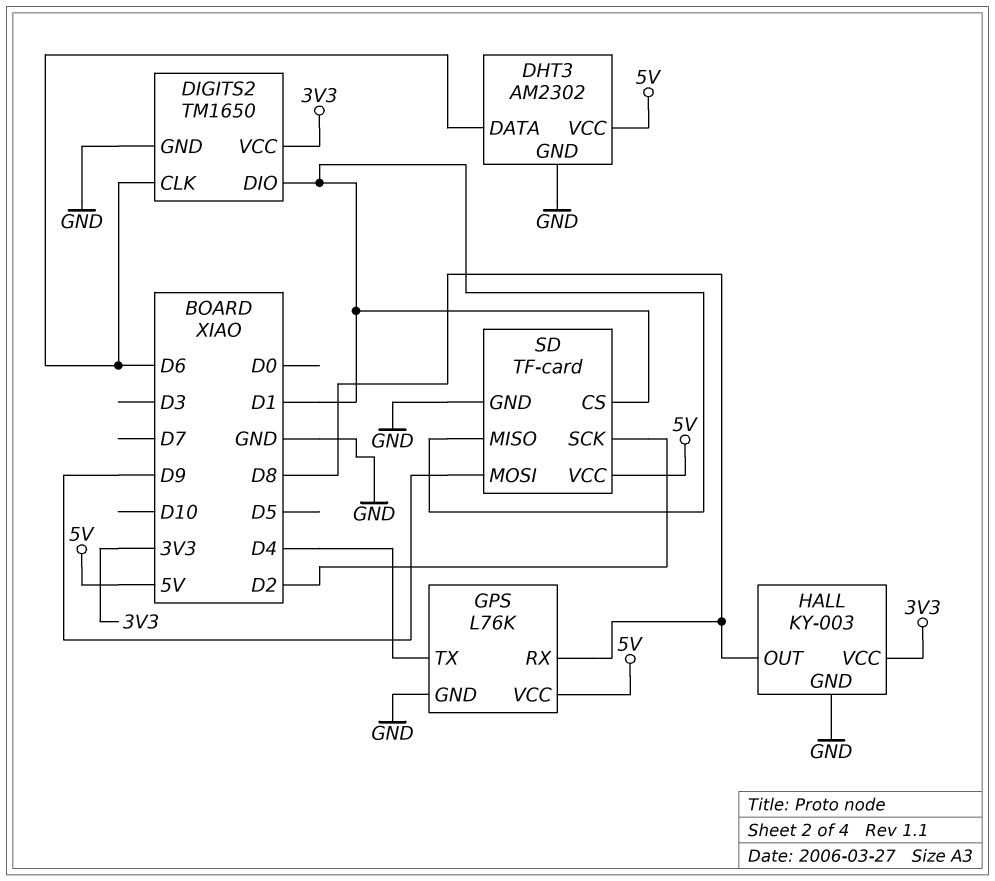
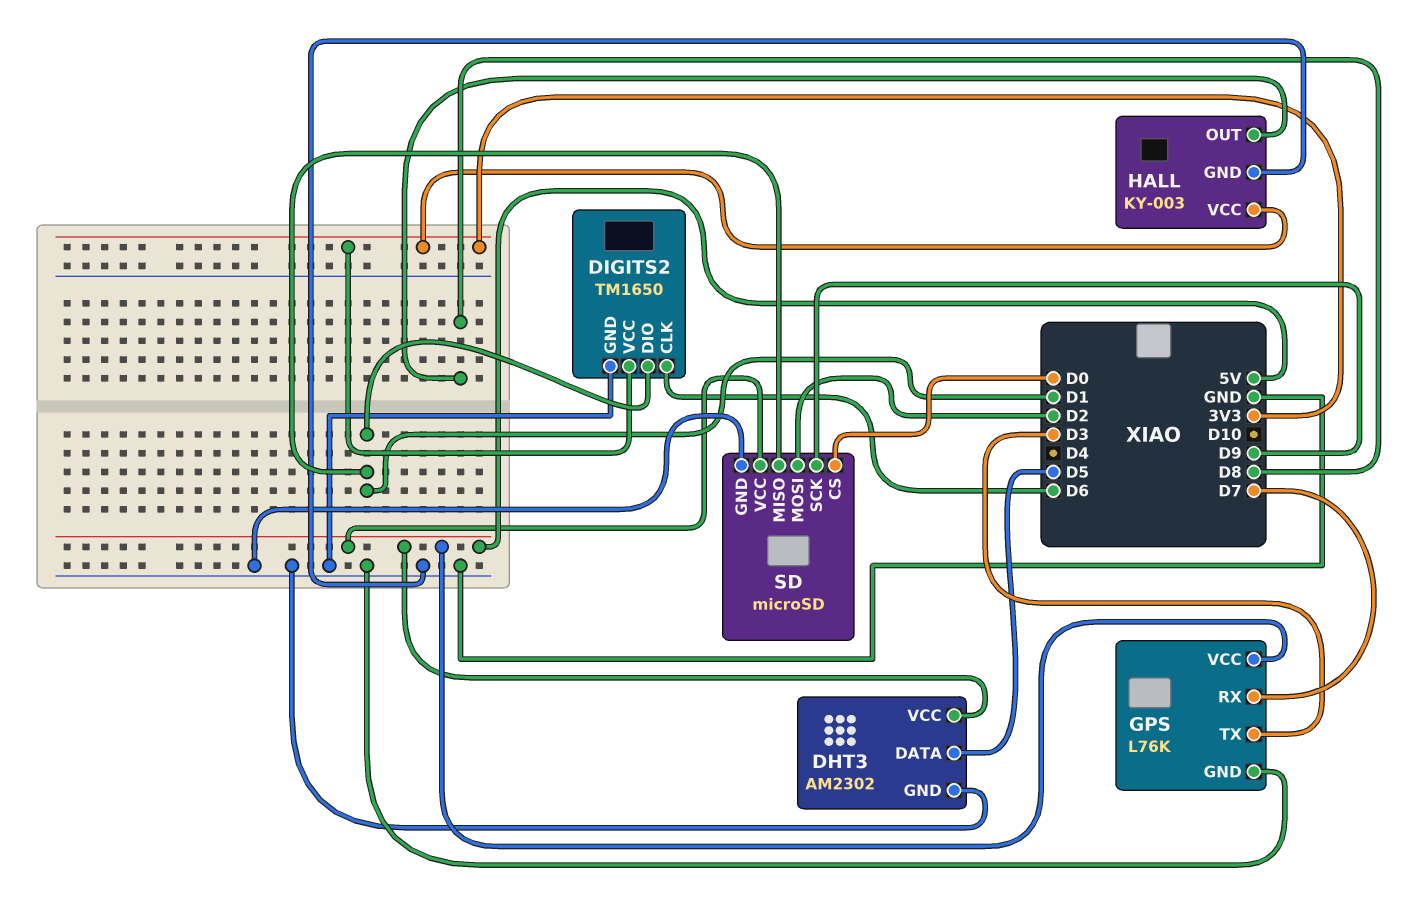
DHT3 pin DATA: D6 -> D5
GPS pin RX: D8 -> D7
GPS pin TX: D4 -> D3
SD: TF-card -> microSD
SD pin CS: D1 -> D0
SD pin MOSI: D9 -> D2
SD pin SCK: D2 -> D9

